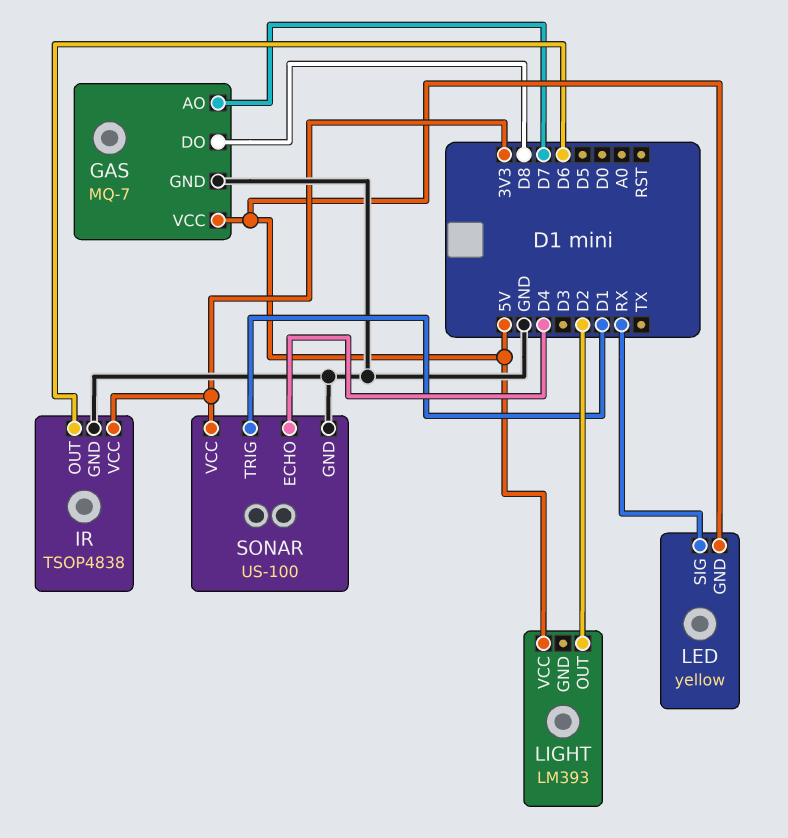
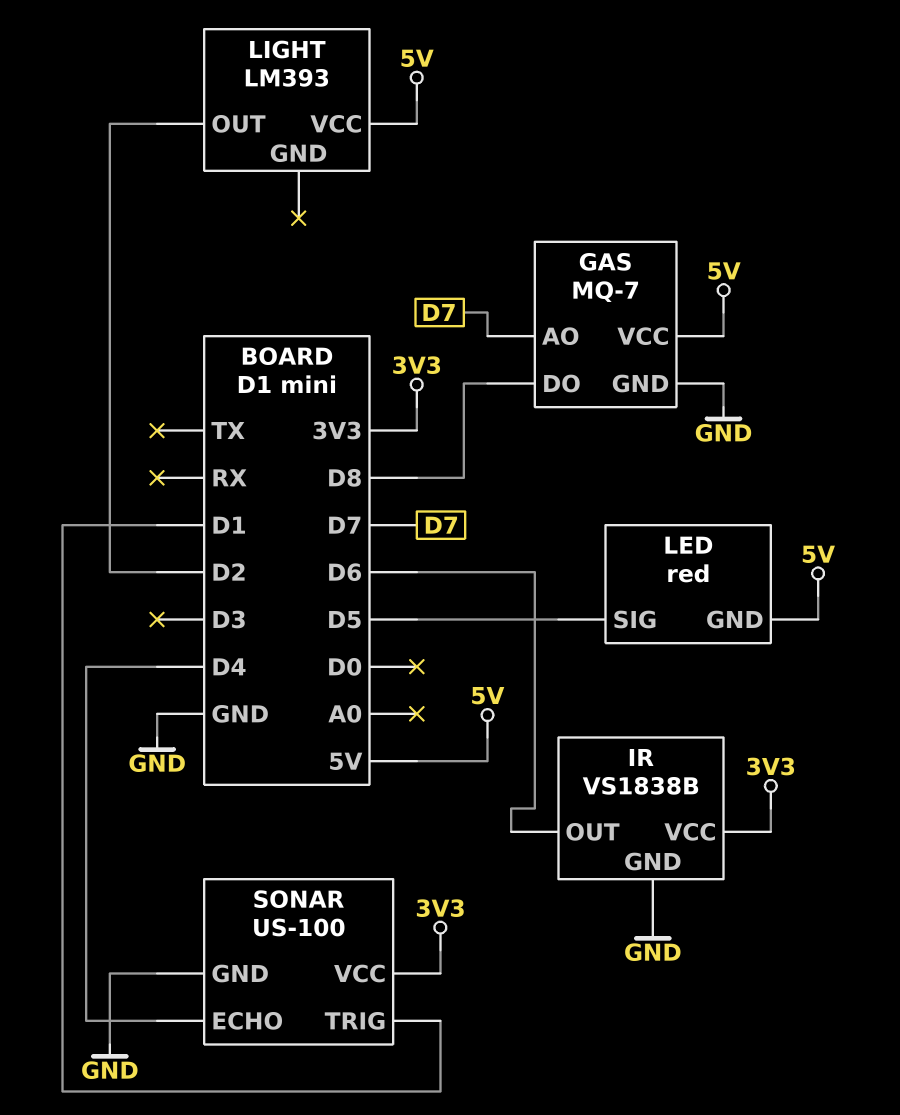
IR: TSOP4838 -> VS1838B
LED: yellow -> red
LED pin SIG: RX -> D5

